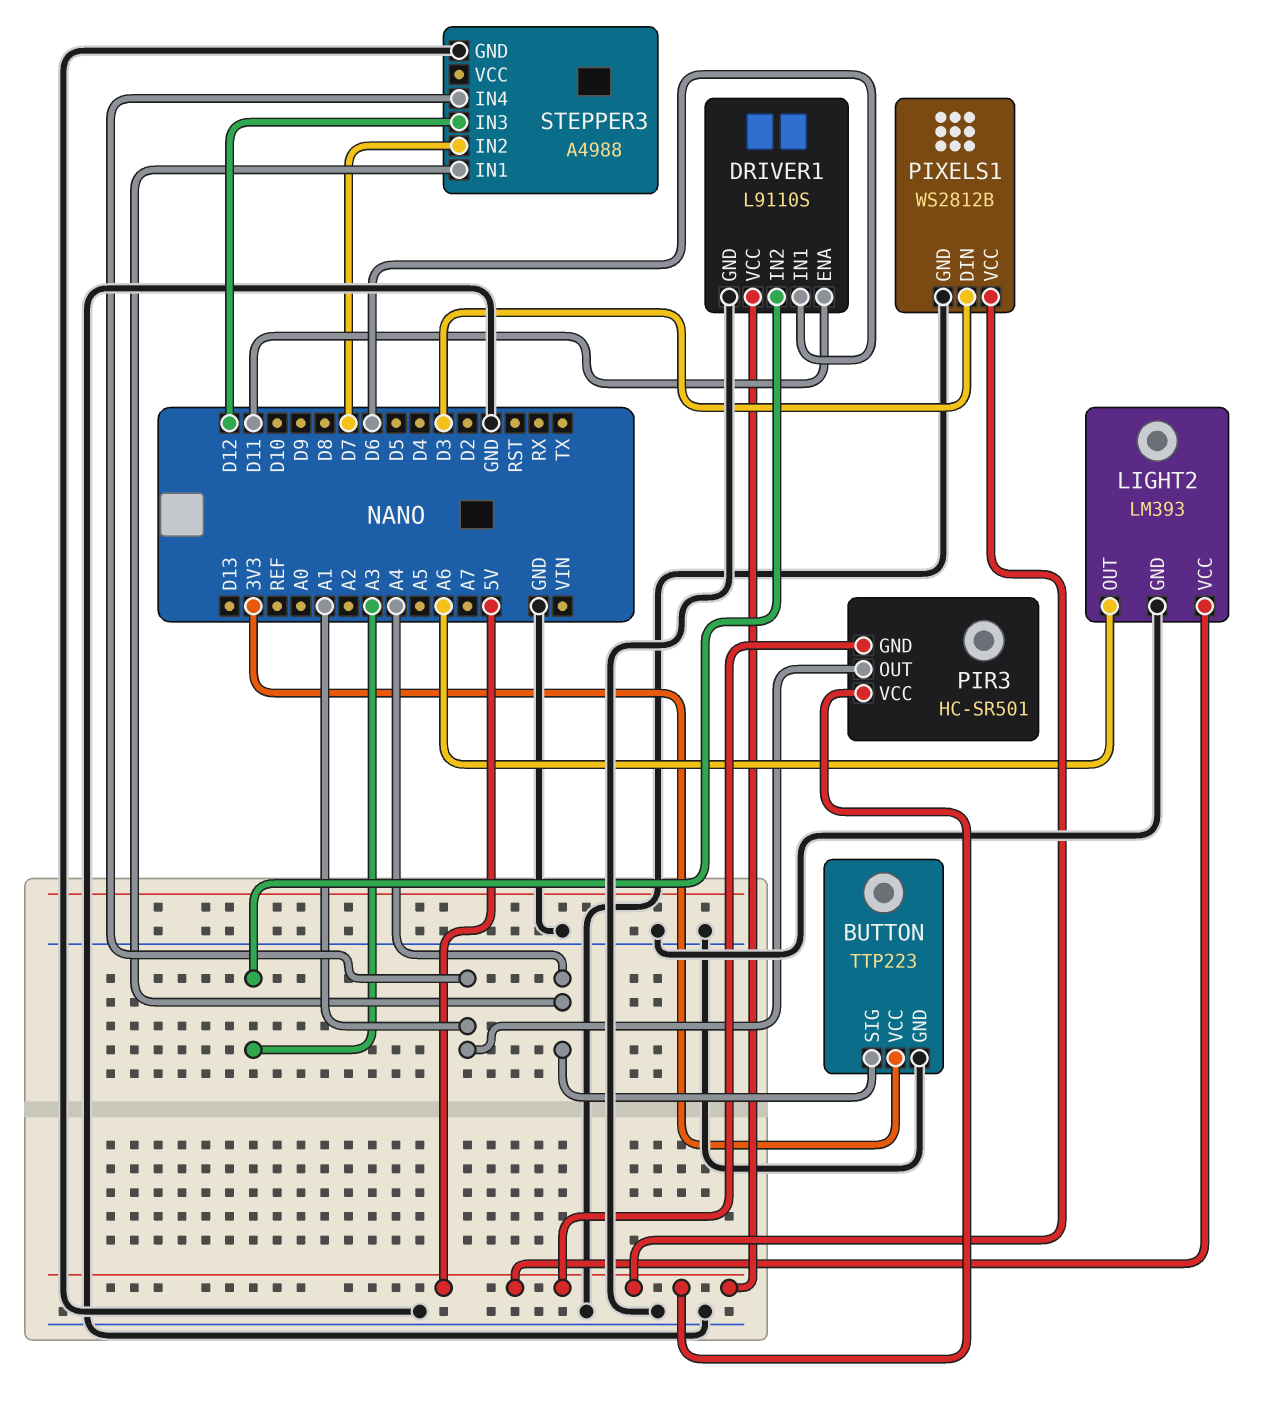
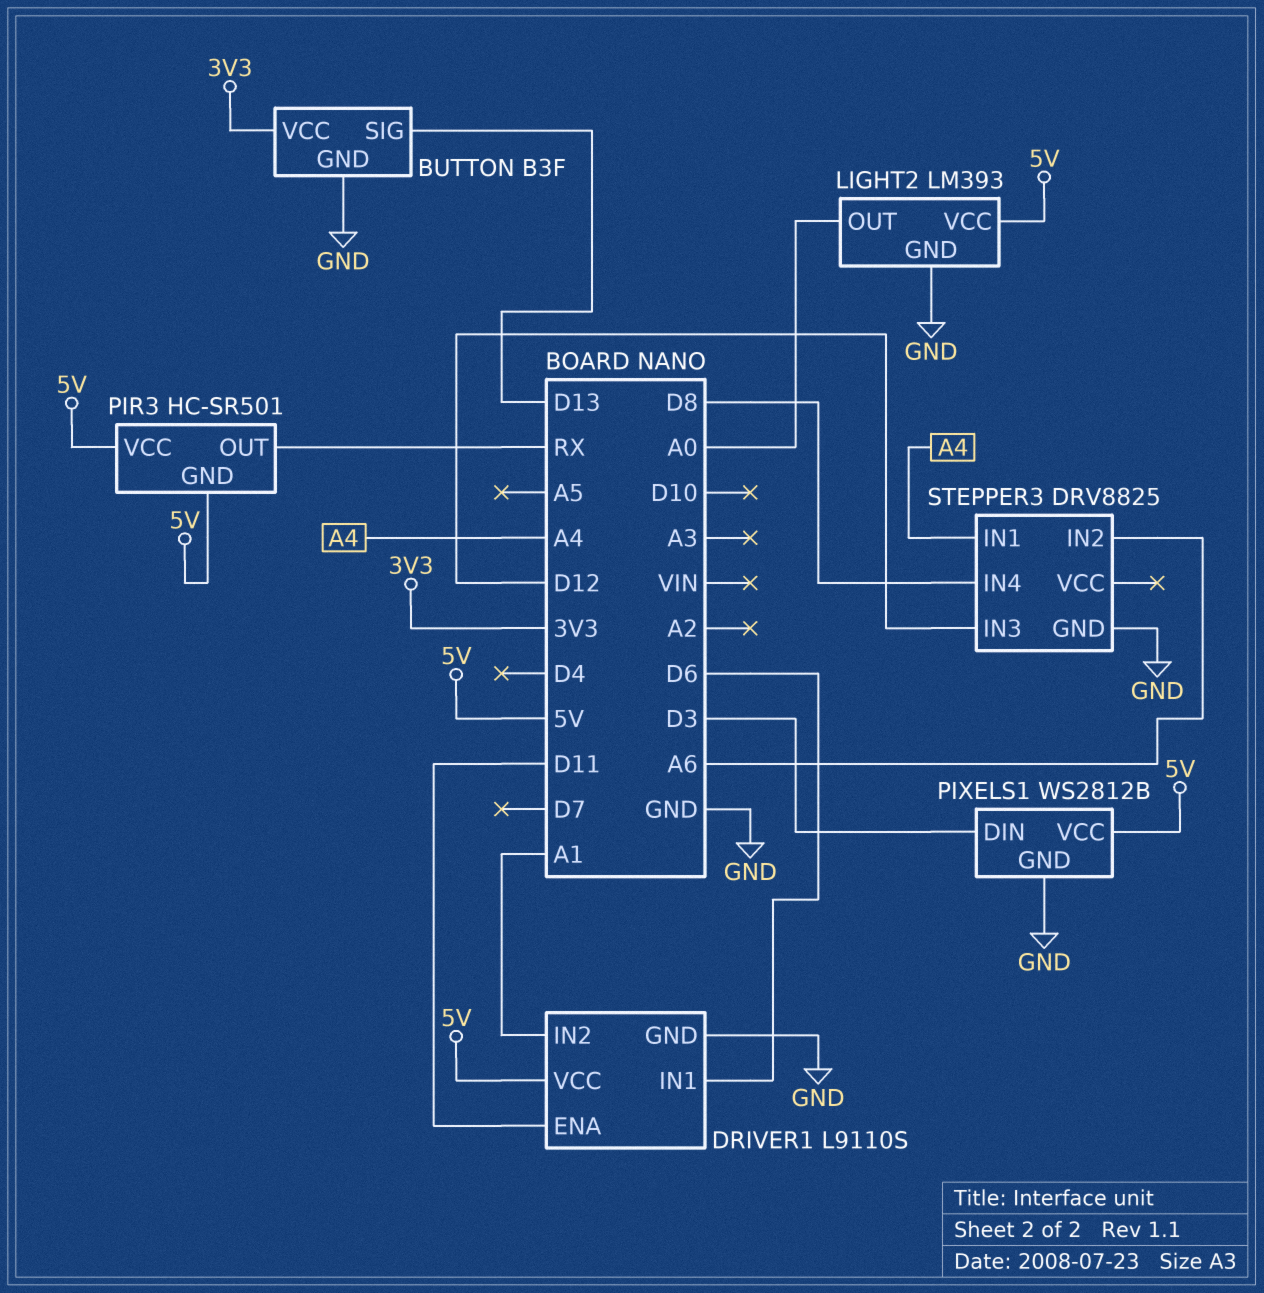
BUTTON: TTP223 -> B3F
BUTTON pin SIG: A4 -> D13
DRIVER1 pin IN2: A3 -> A1
LIGHT2 pin OUT: A6 -> A0
PIR3 pin OUT: A1 -> RX
STEPPER3: A4988 -> DRV8825
STEPPER3 pin IN2: D7 -> A6
STEPPER3 pin IN4: A1 -> D8

